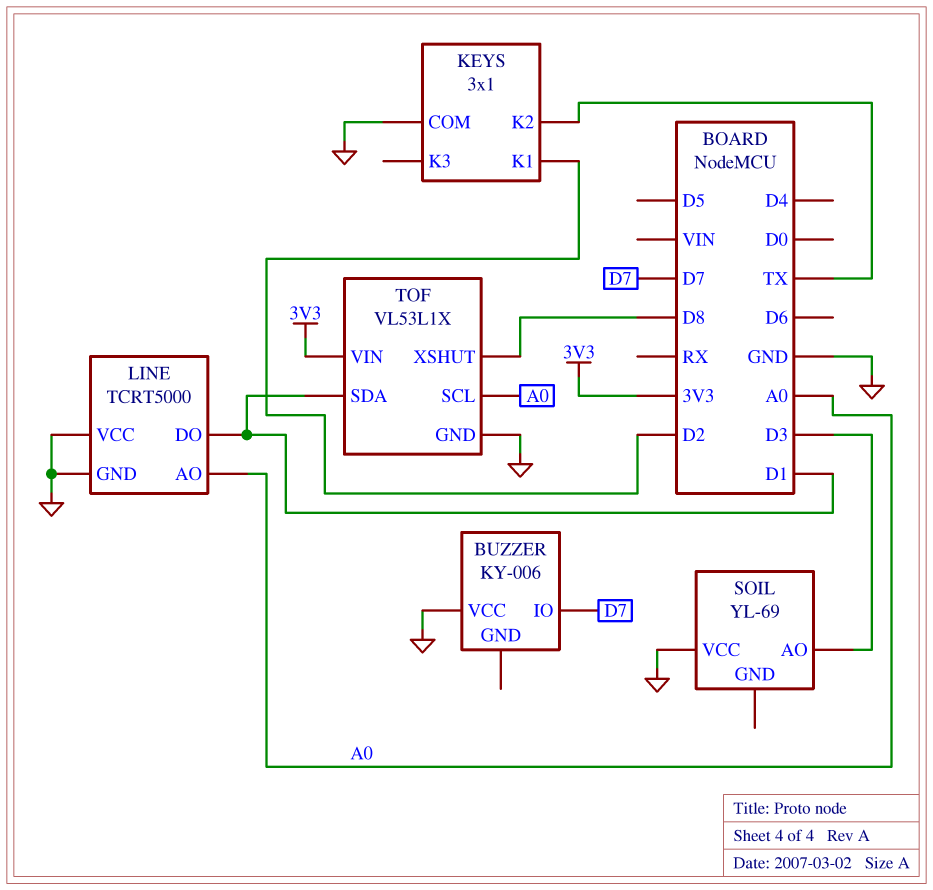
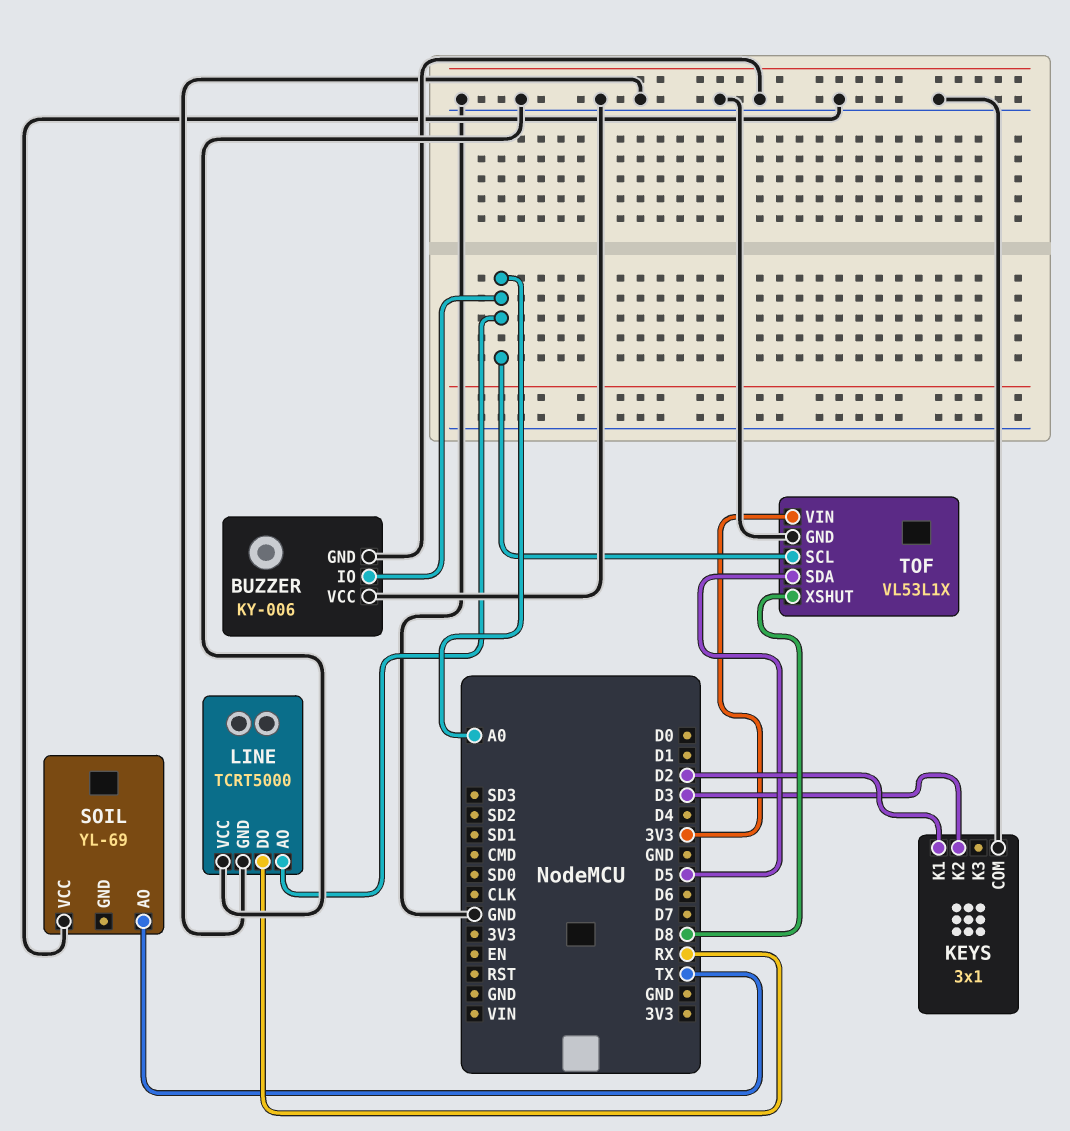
BUZZER pin GND: none -> GND
BUZZER pin IO: D7 -> A0
KEYS pin K2: TX -> D3
LINE pin DO: D1 -> RX
SOIL pin AO: D3 -> TX
TOF pin SDA: D1 -> D5

